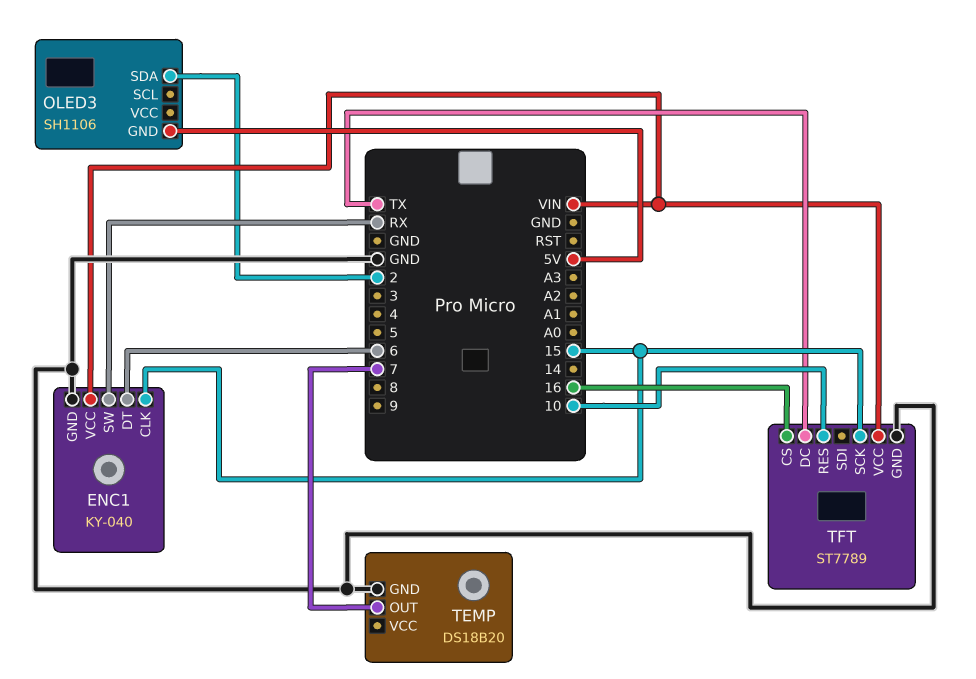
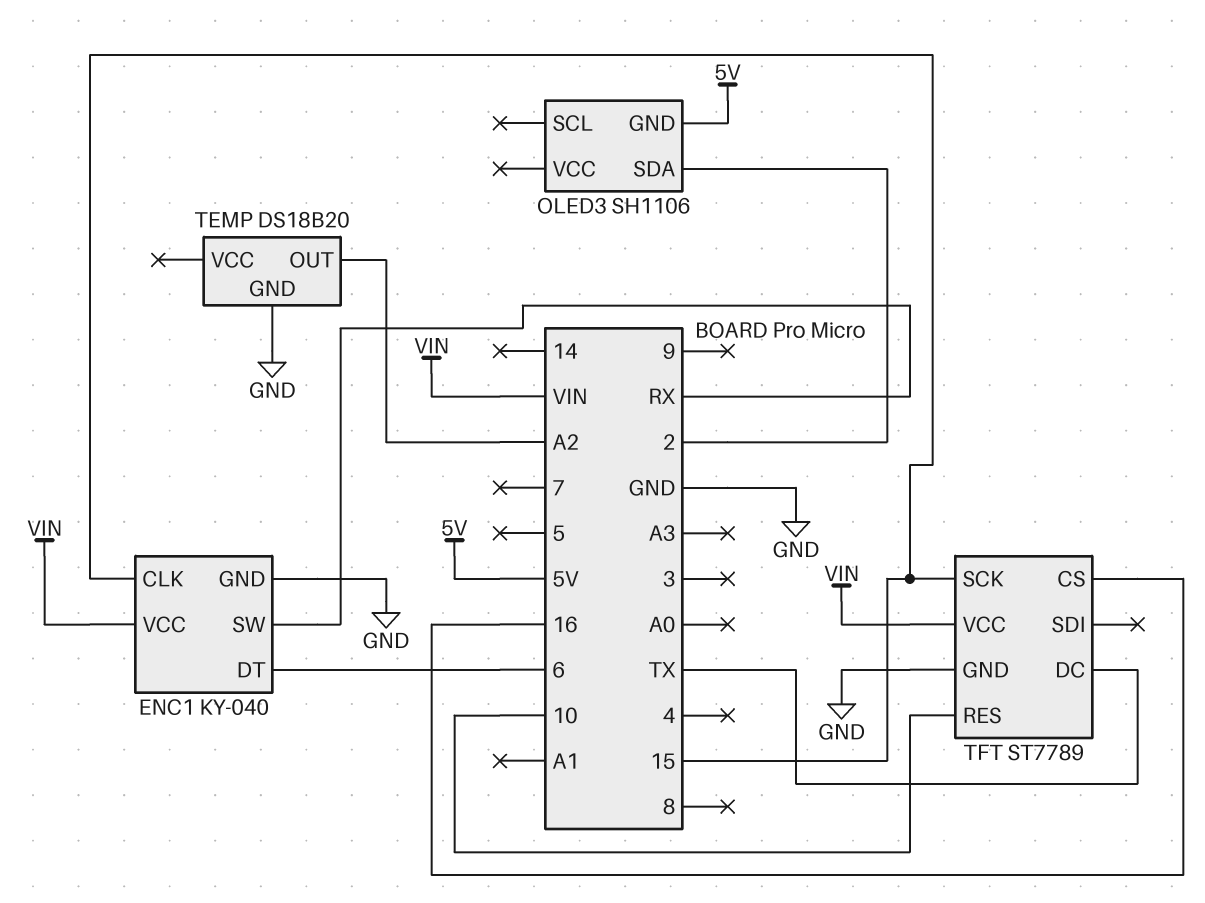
TEMP pin OUT: 7 -> A2

